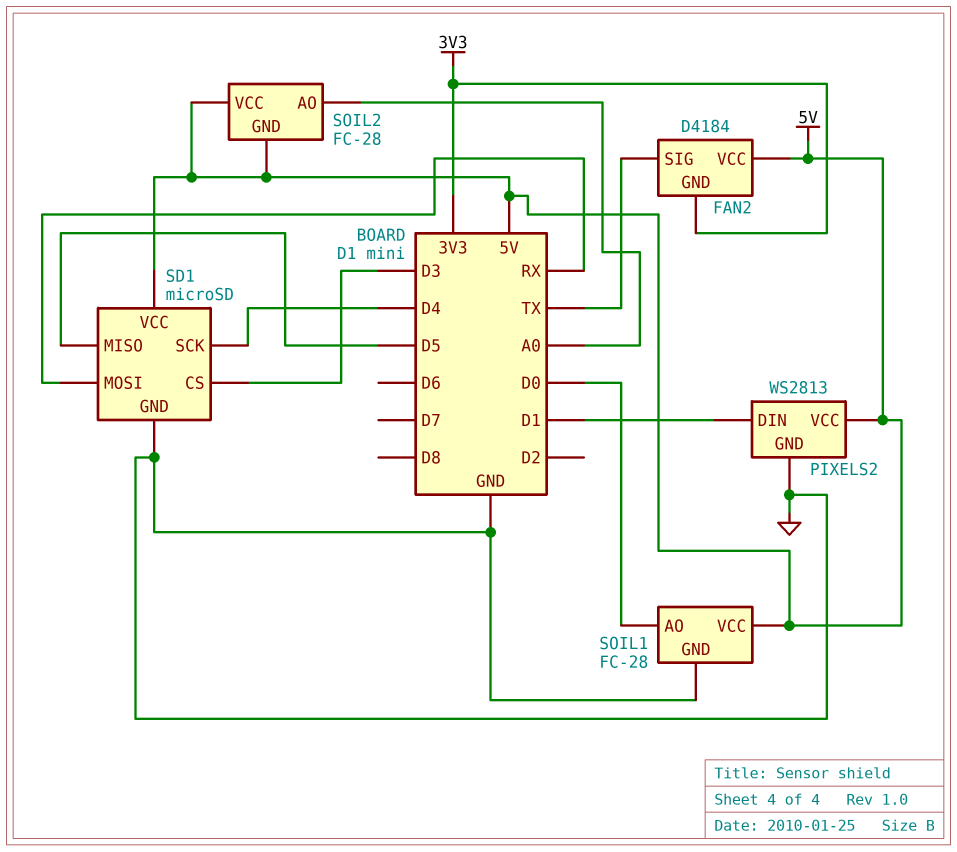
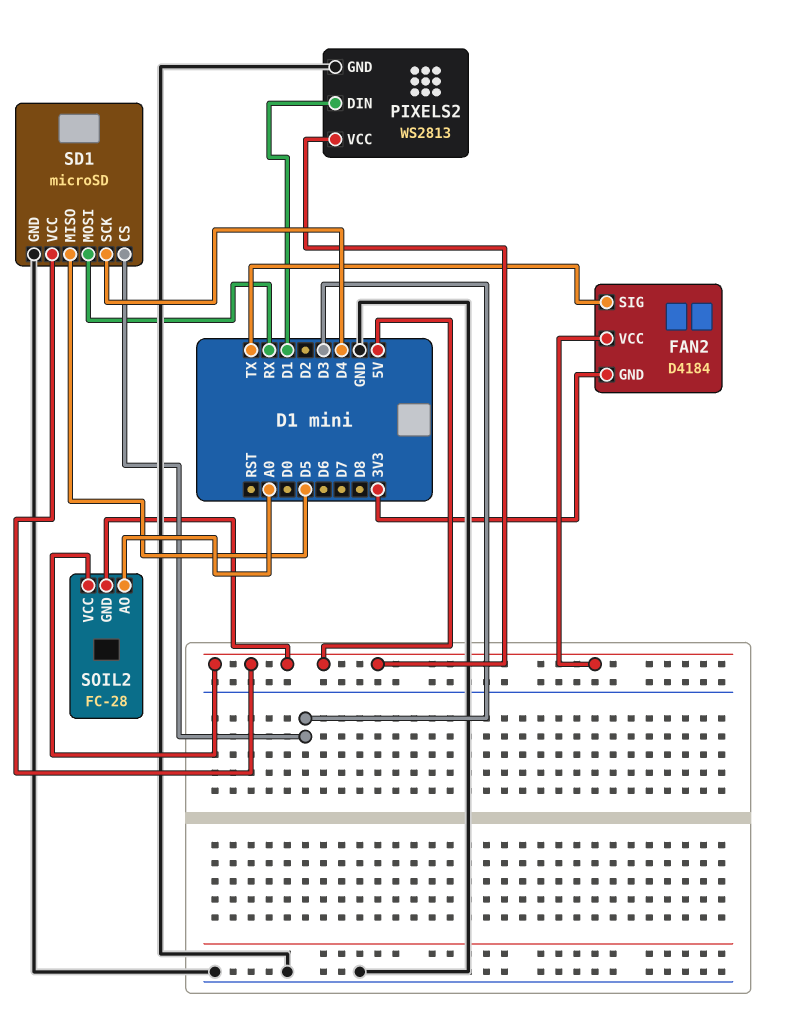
SOIL1: FC-28 -> none
SOIL1 pin AO: D0 -> none
SOIL1 pin GND: GND -> none
SOIL1 pin VCC: 5V -> none

